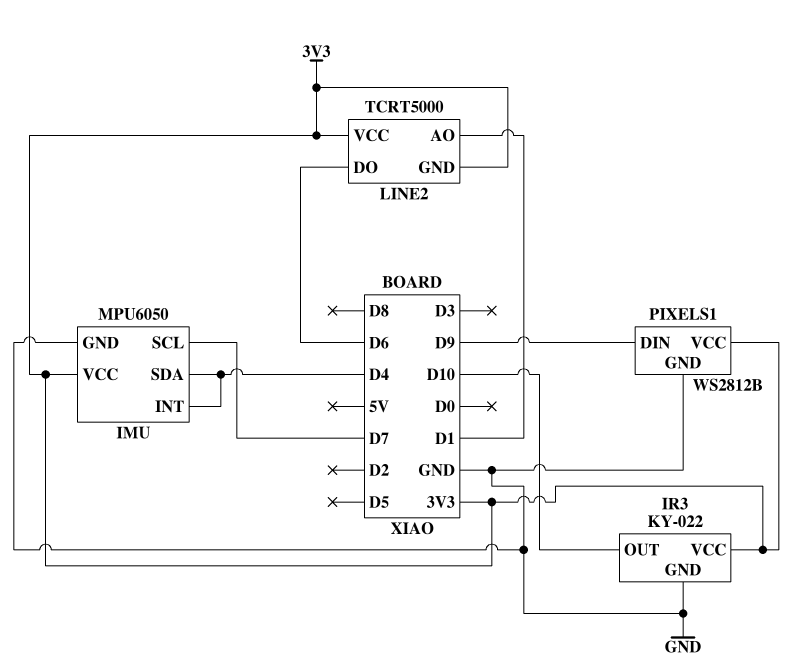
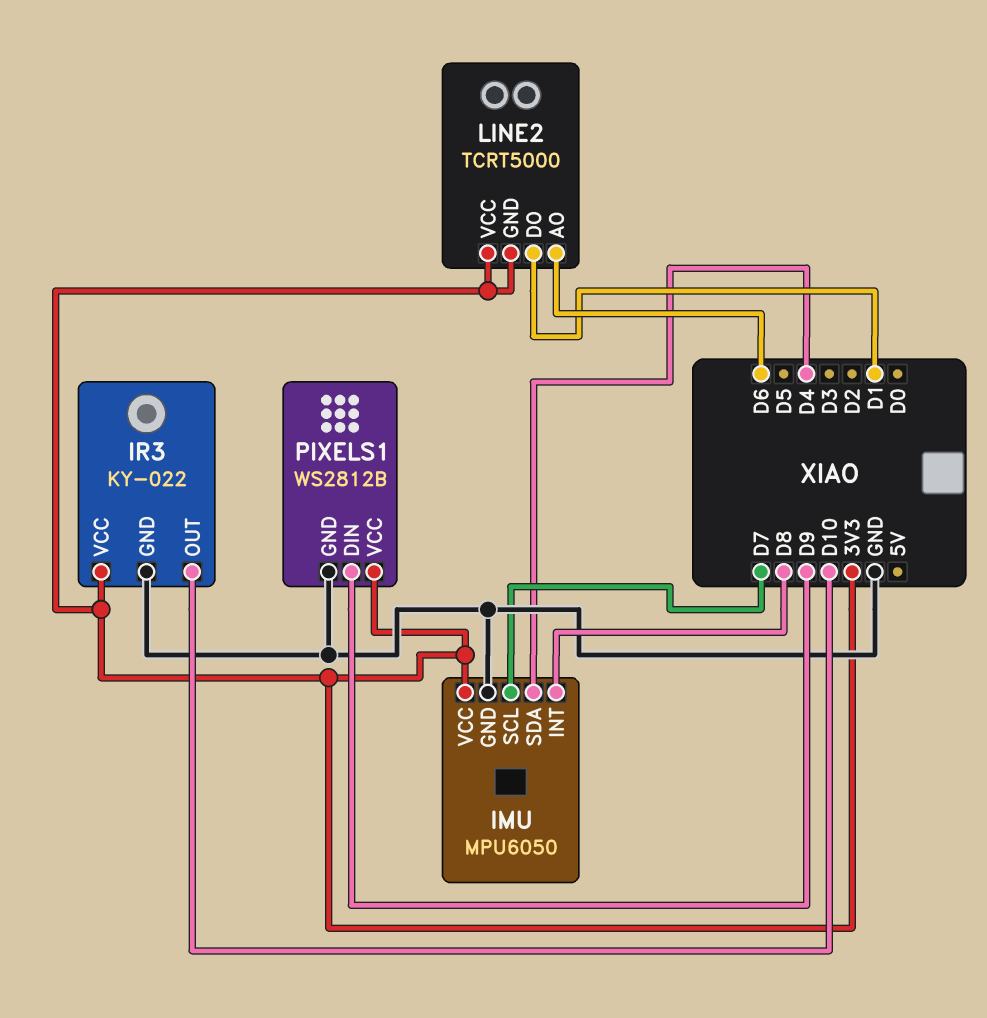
IMU pin INT: D4 -> D8
LINE2 pin AO: D1 -> D6
LINE2 pin DO: D6 -> D1

